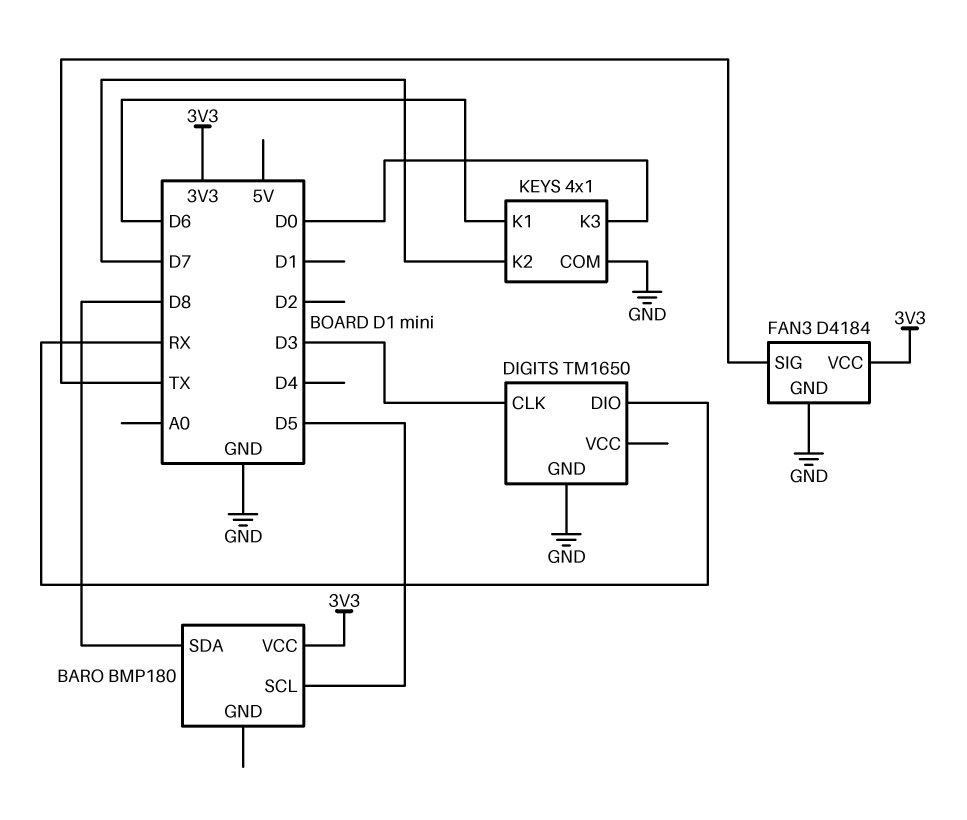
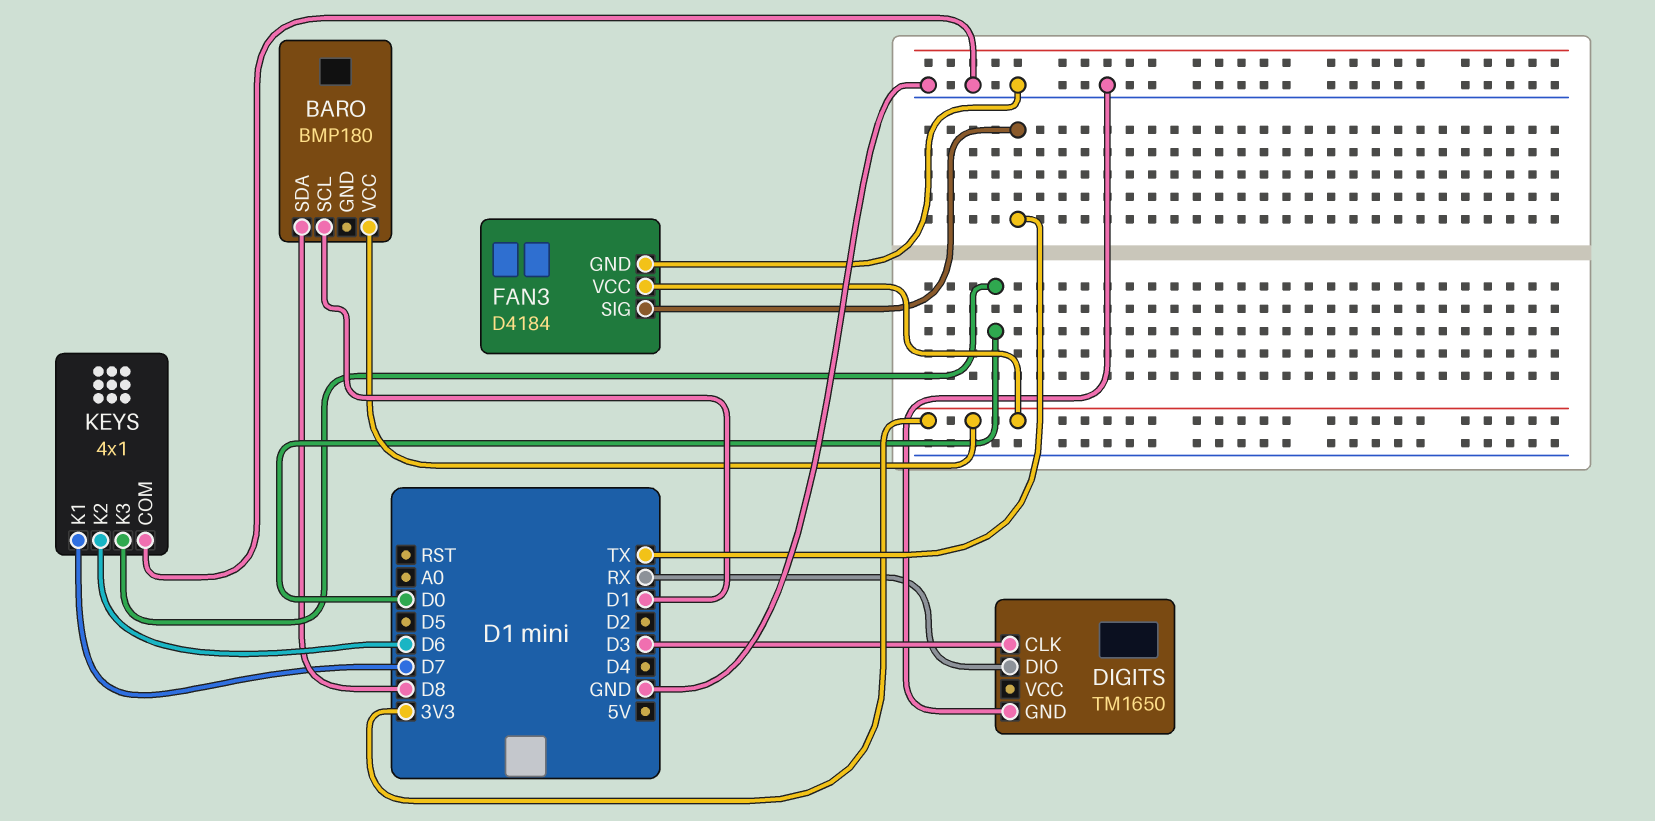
BARO pin SCL: D5 -> D1
KEYS pin K1: D6 -> D7
KEYS pin K2: D7 -> D6

